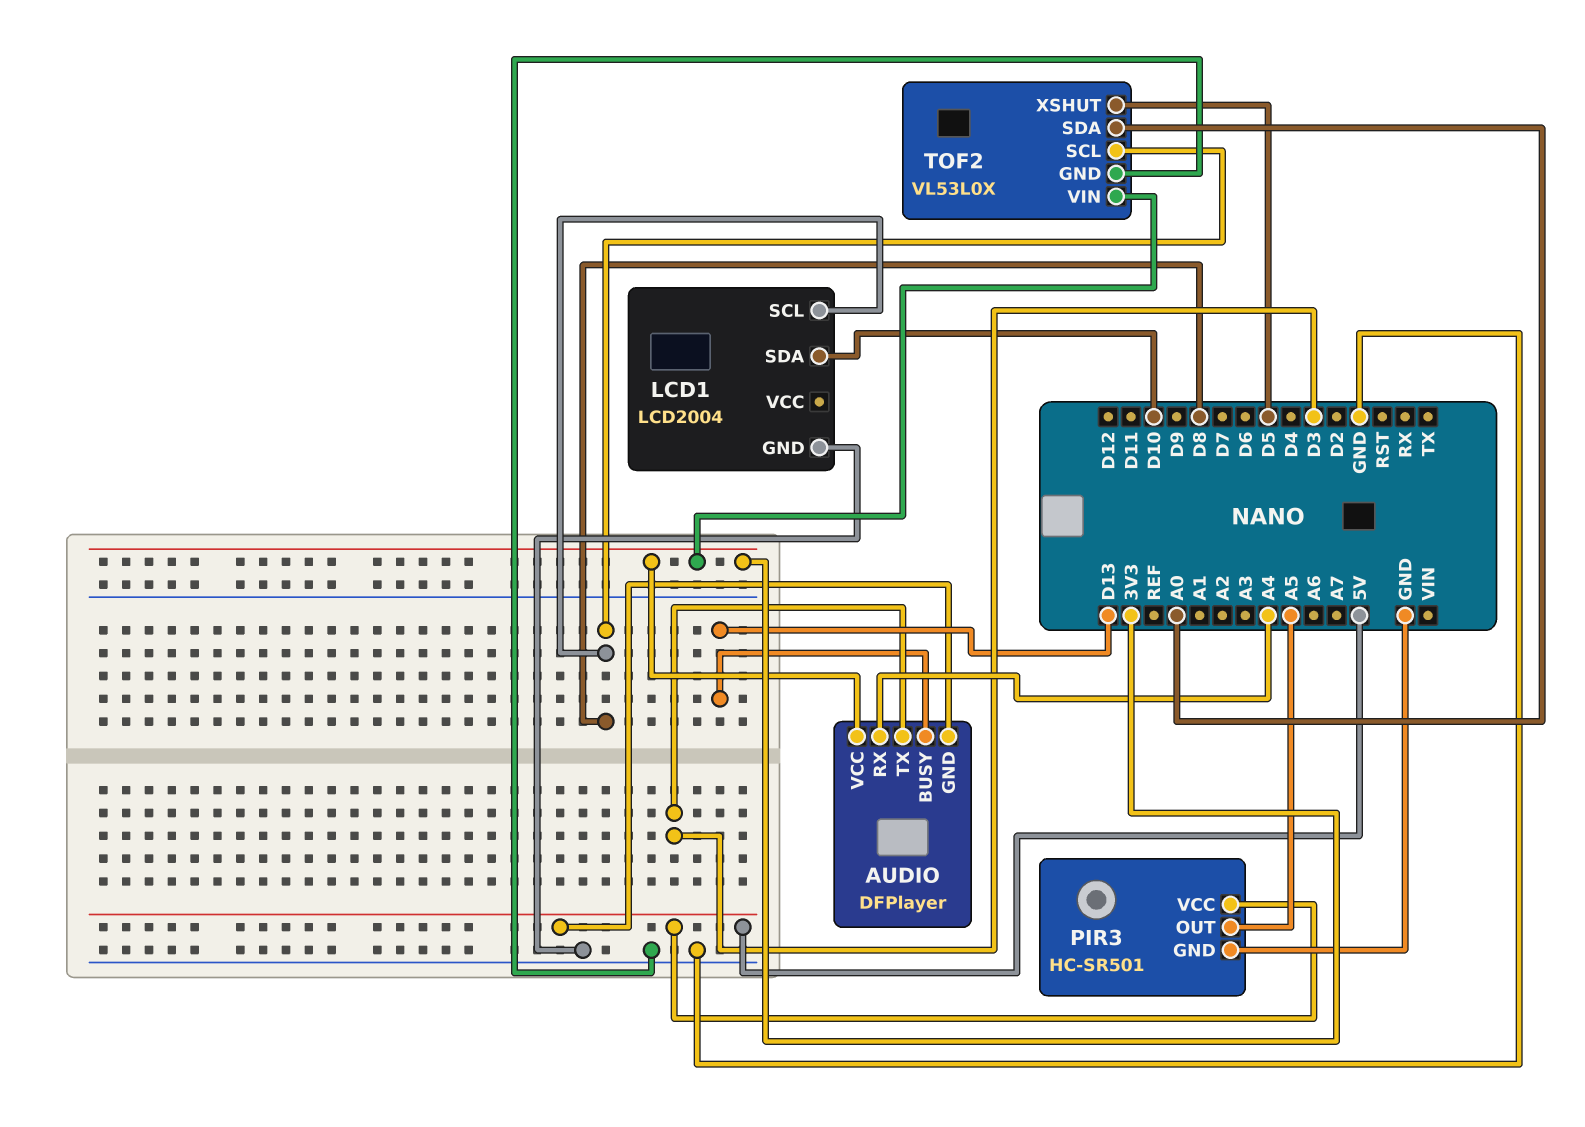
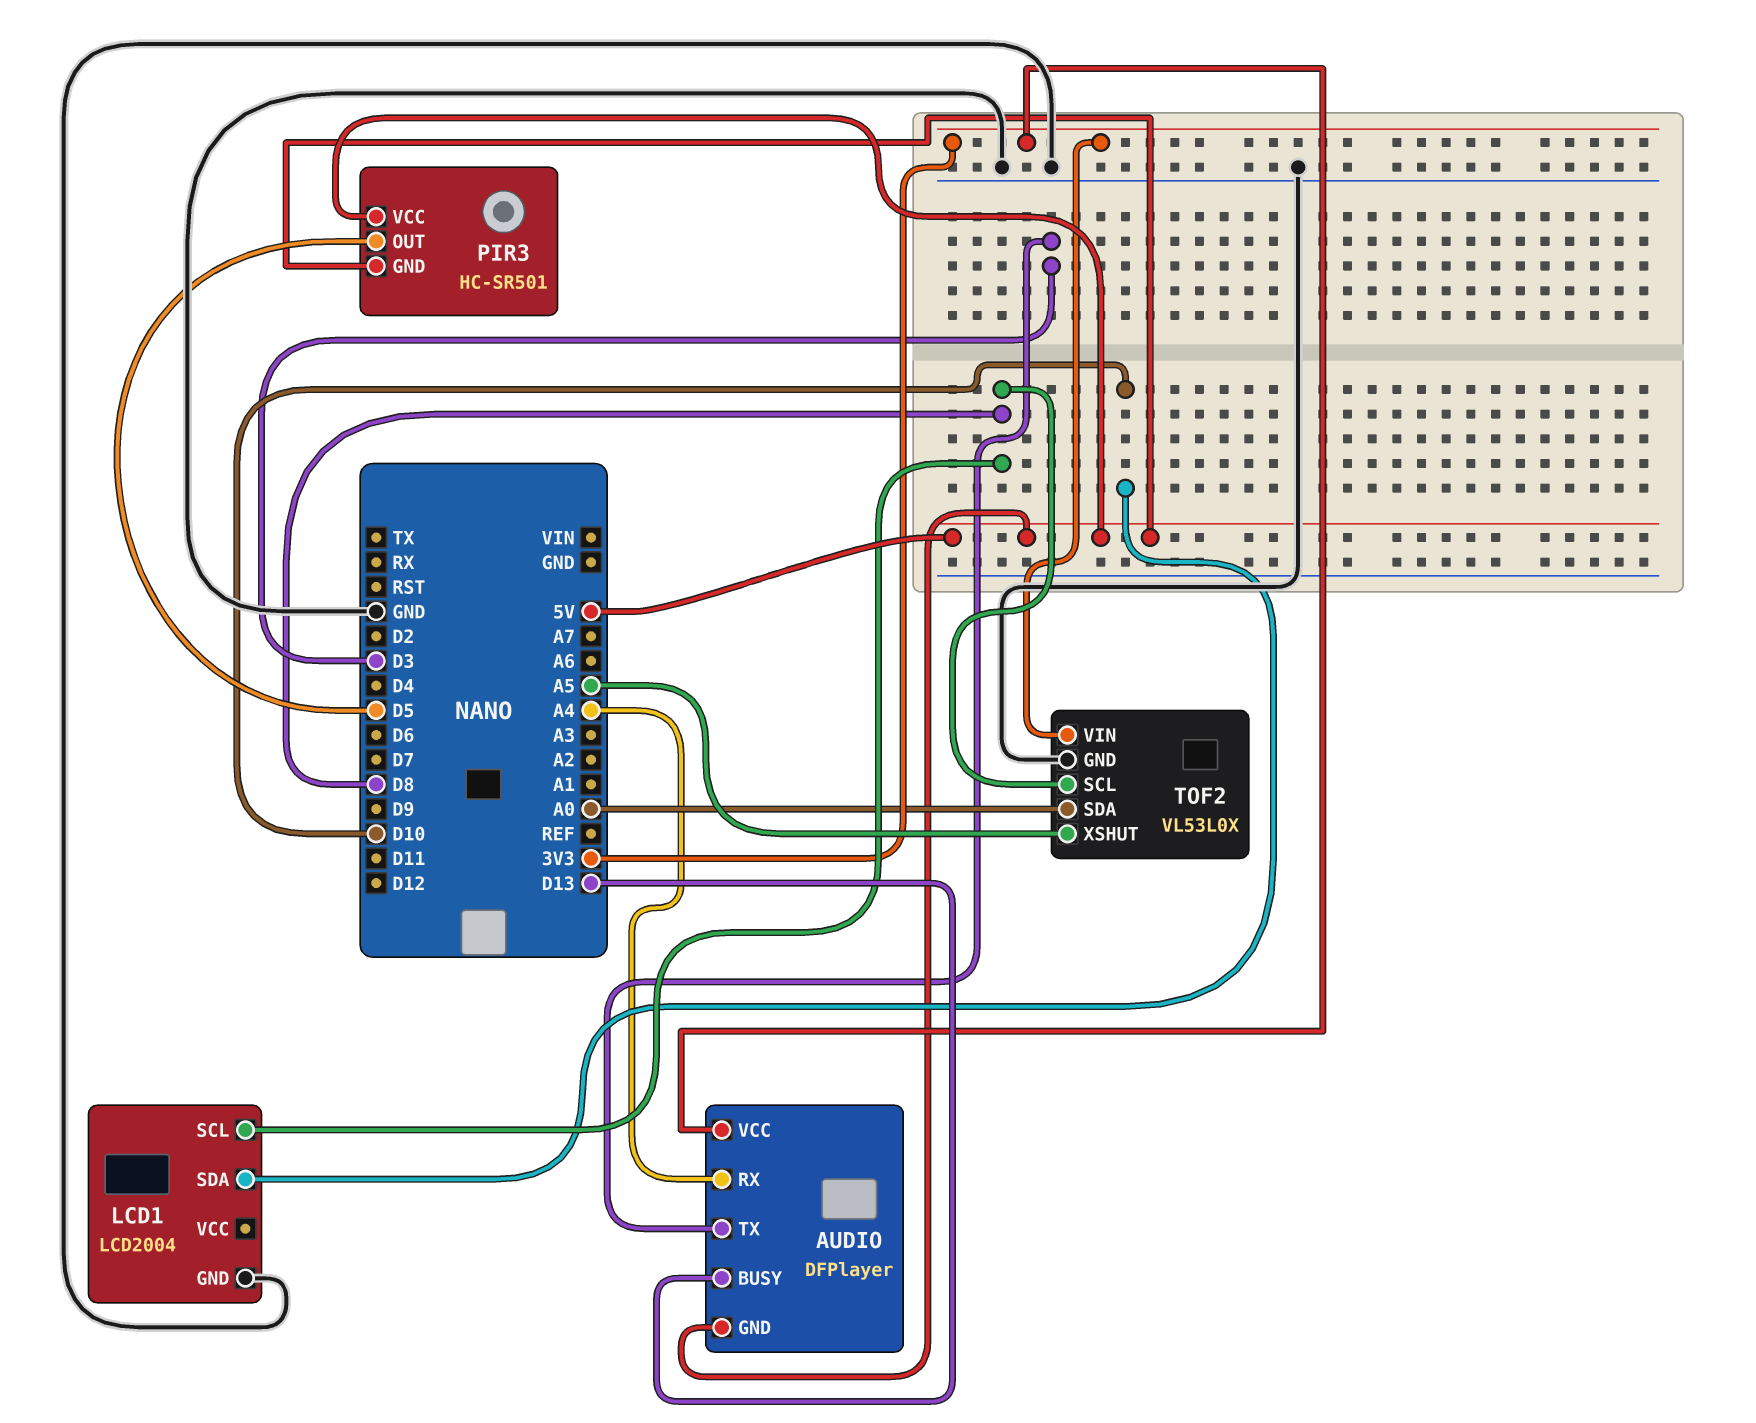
PIR3 pin GND: GND -> 5V
PIR3 pin OUT: A5 -> D5
TOF2 pin XSHUT: D5 -> A5

